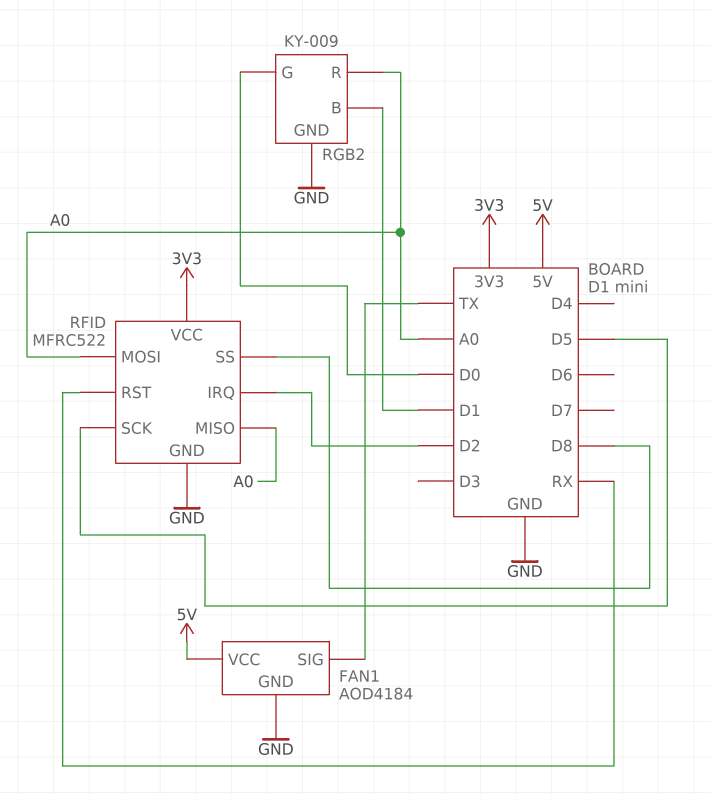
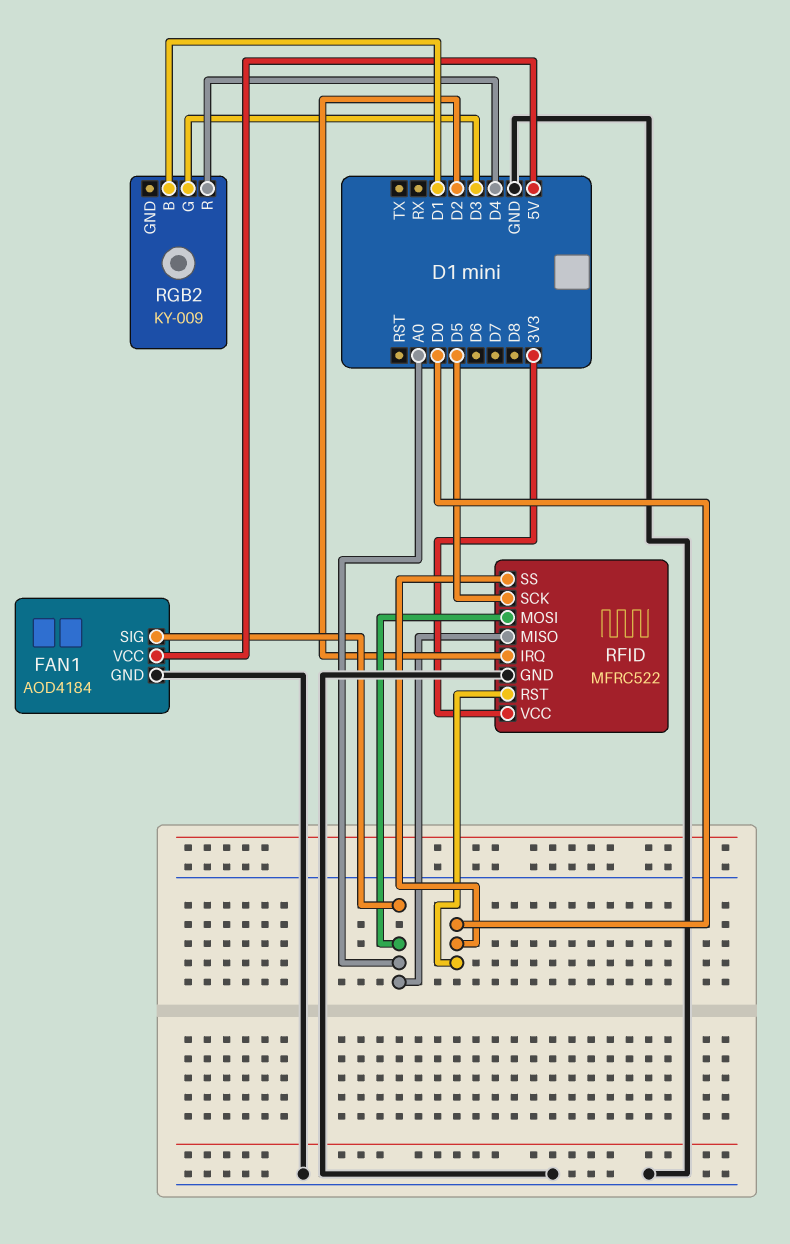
FAN1 pin SIG: TX -> A0
RFID pin RST: RX -> D0
RFID pin SS: D8 -> D0
RGB2 pin G: D0 -> D3
RGB2 pin GND: GND -> none
RGB2 pin R: A0 -> D4

